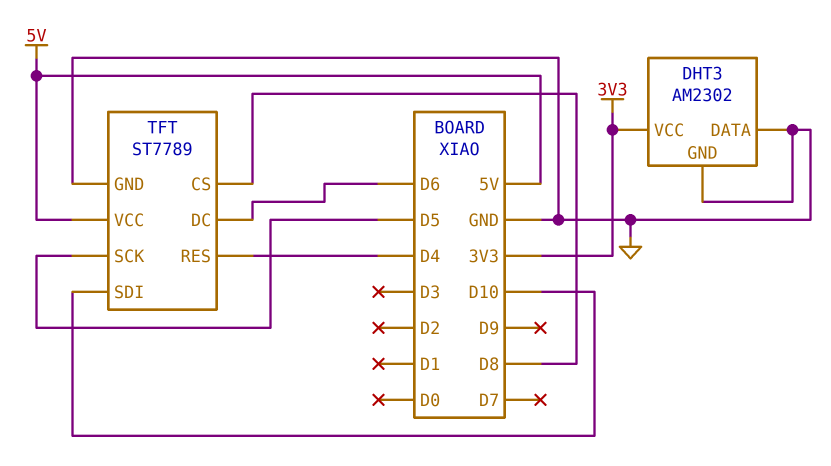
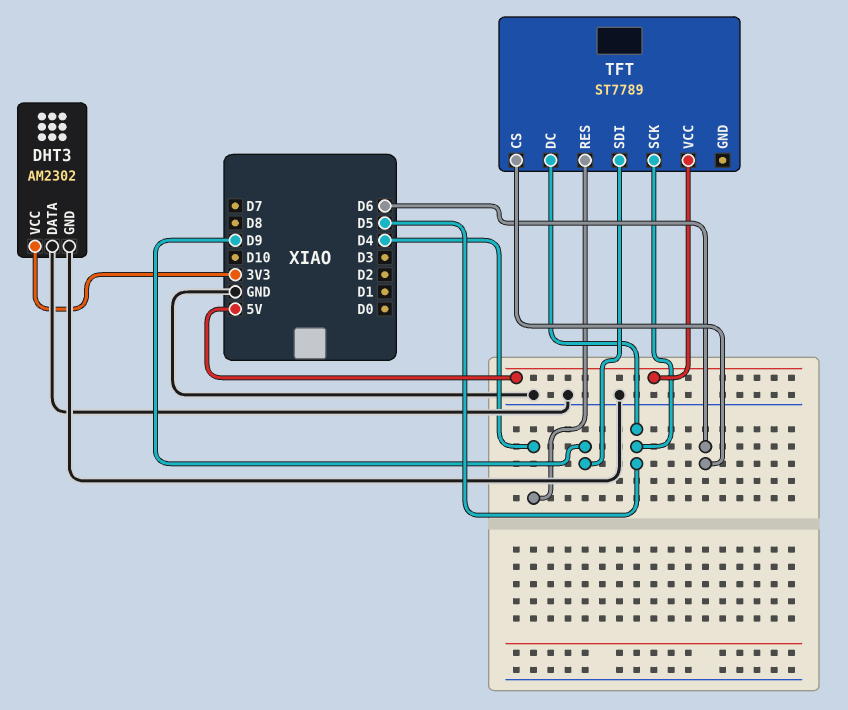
TFT pin CS: D8 -> D6
TFT pin DC: D6 -> D5
TFT pin GND: GND -> none
TFT pin SDI: D10 -> D9

